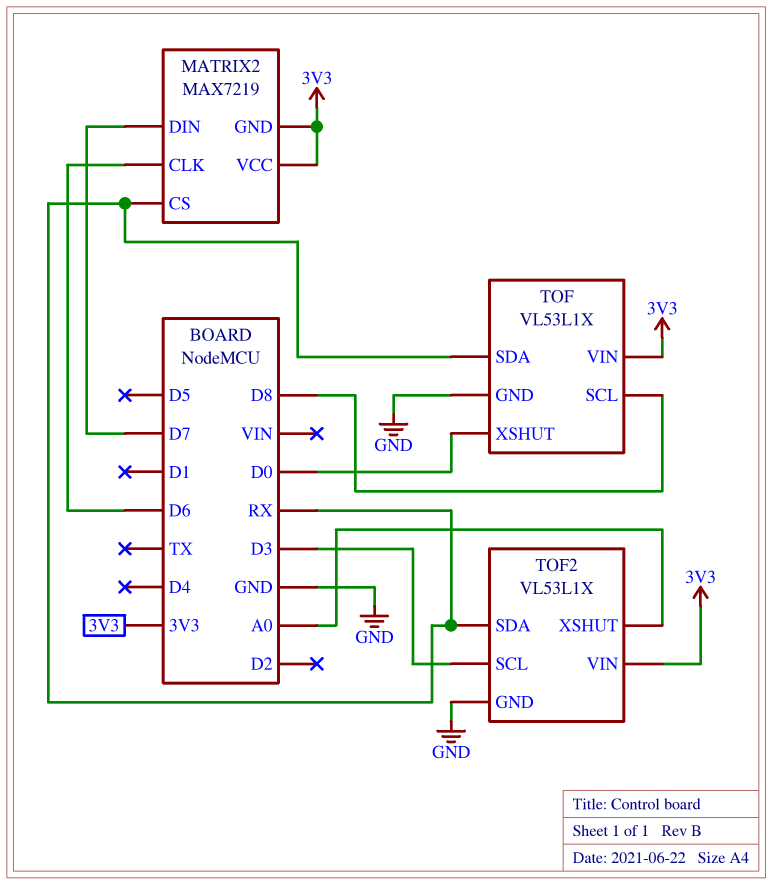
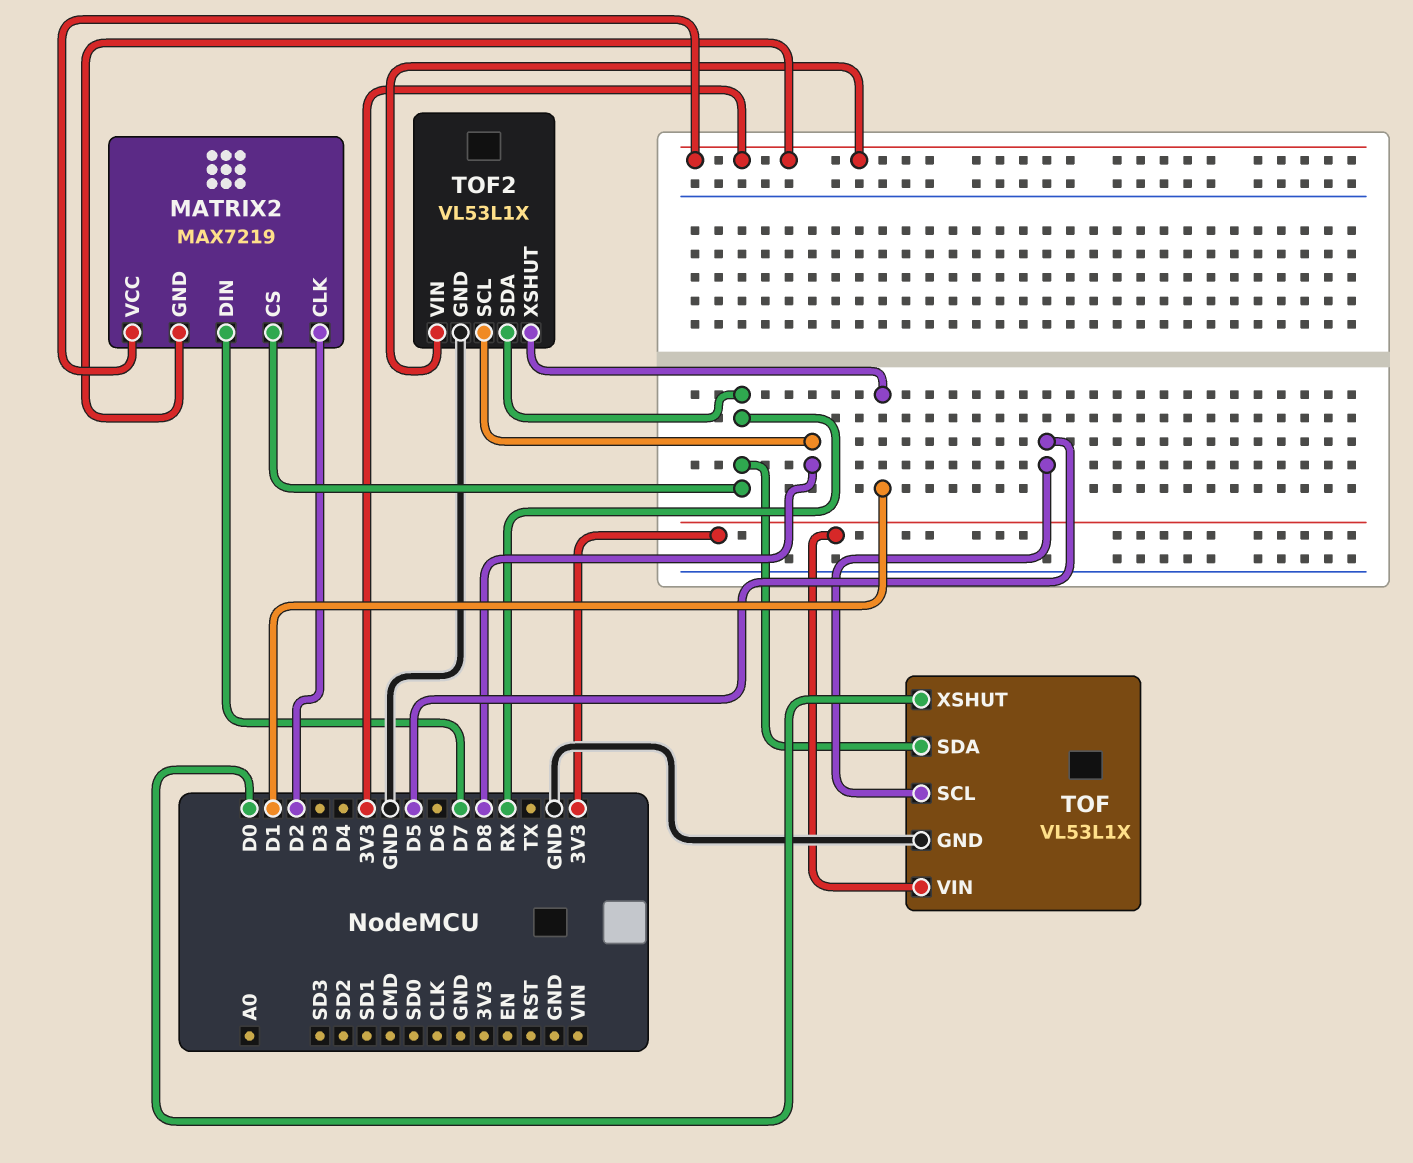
MATRIX2 pin CLK: D6 -> D2
TOF pin SCL: D8 -> D5
TOF2 pin SCL: D3 -> D8
TOF2 pin XSHUT: A0 -> D1

